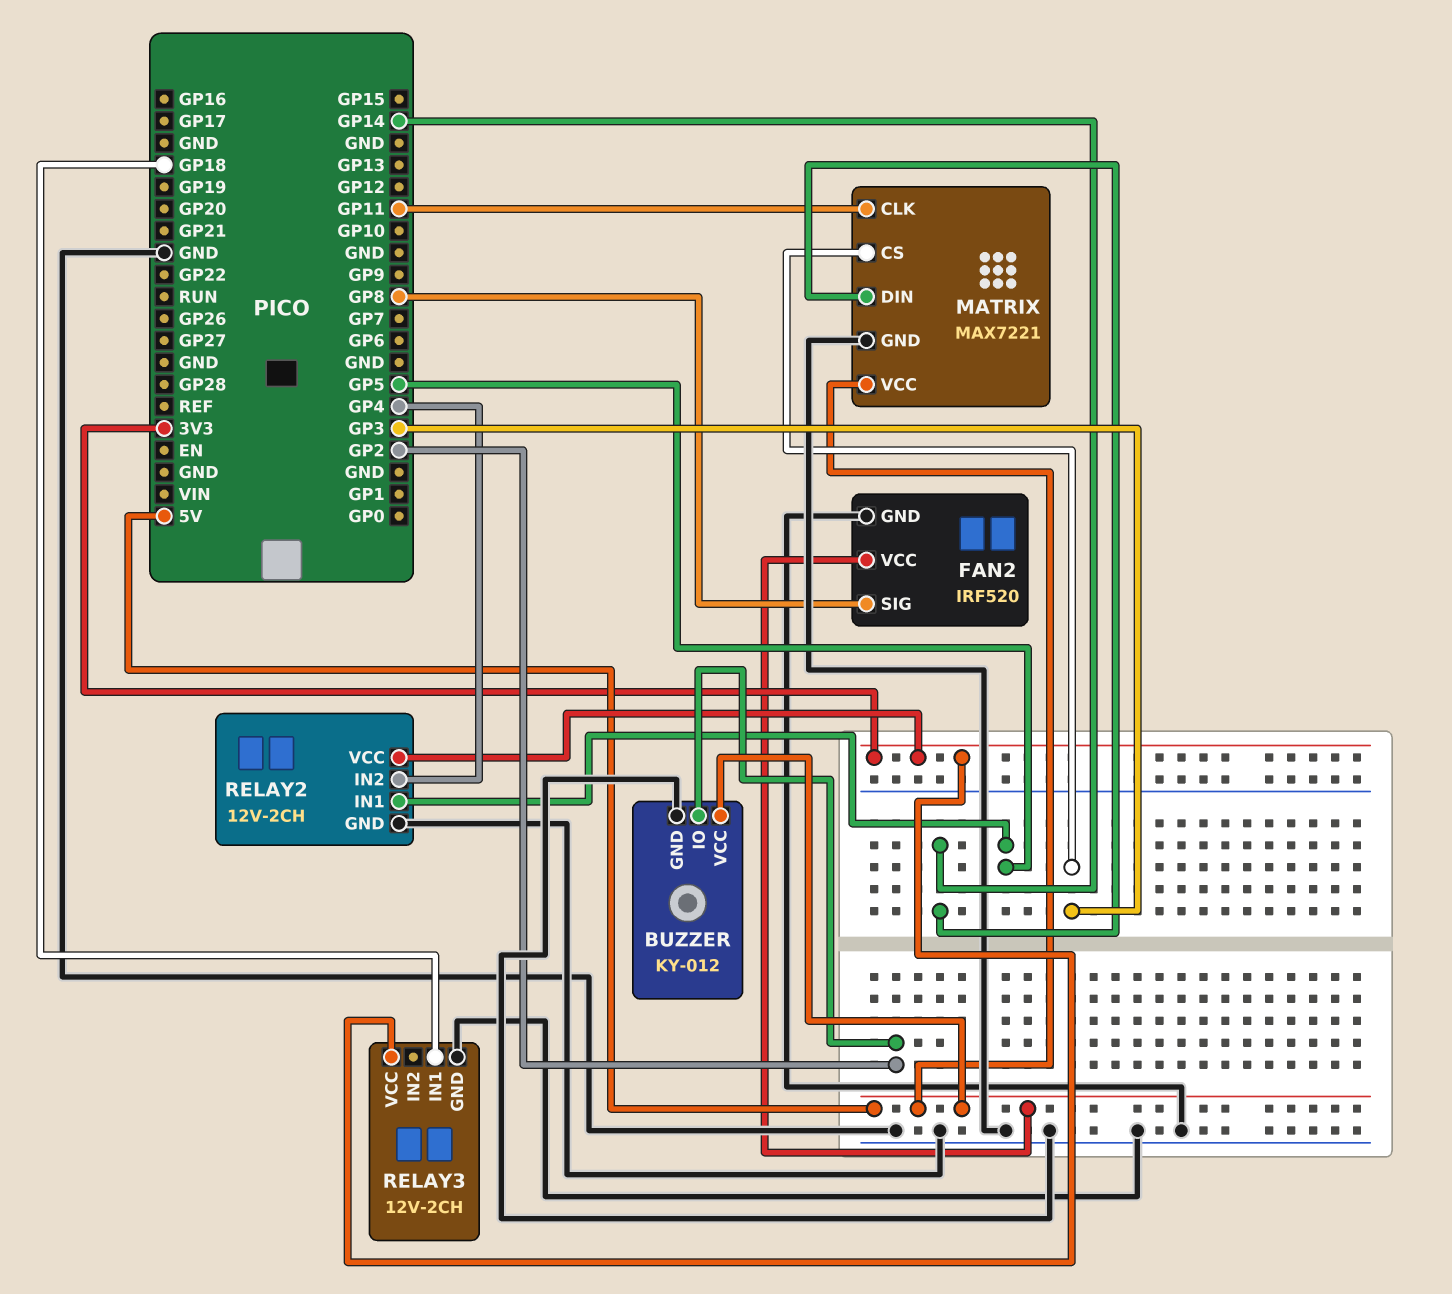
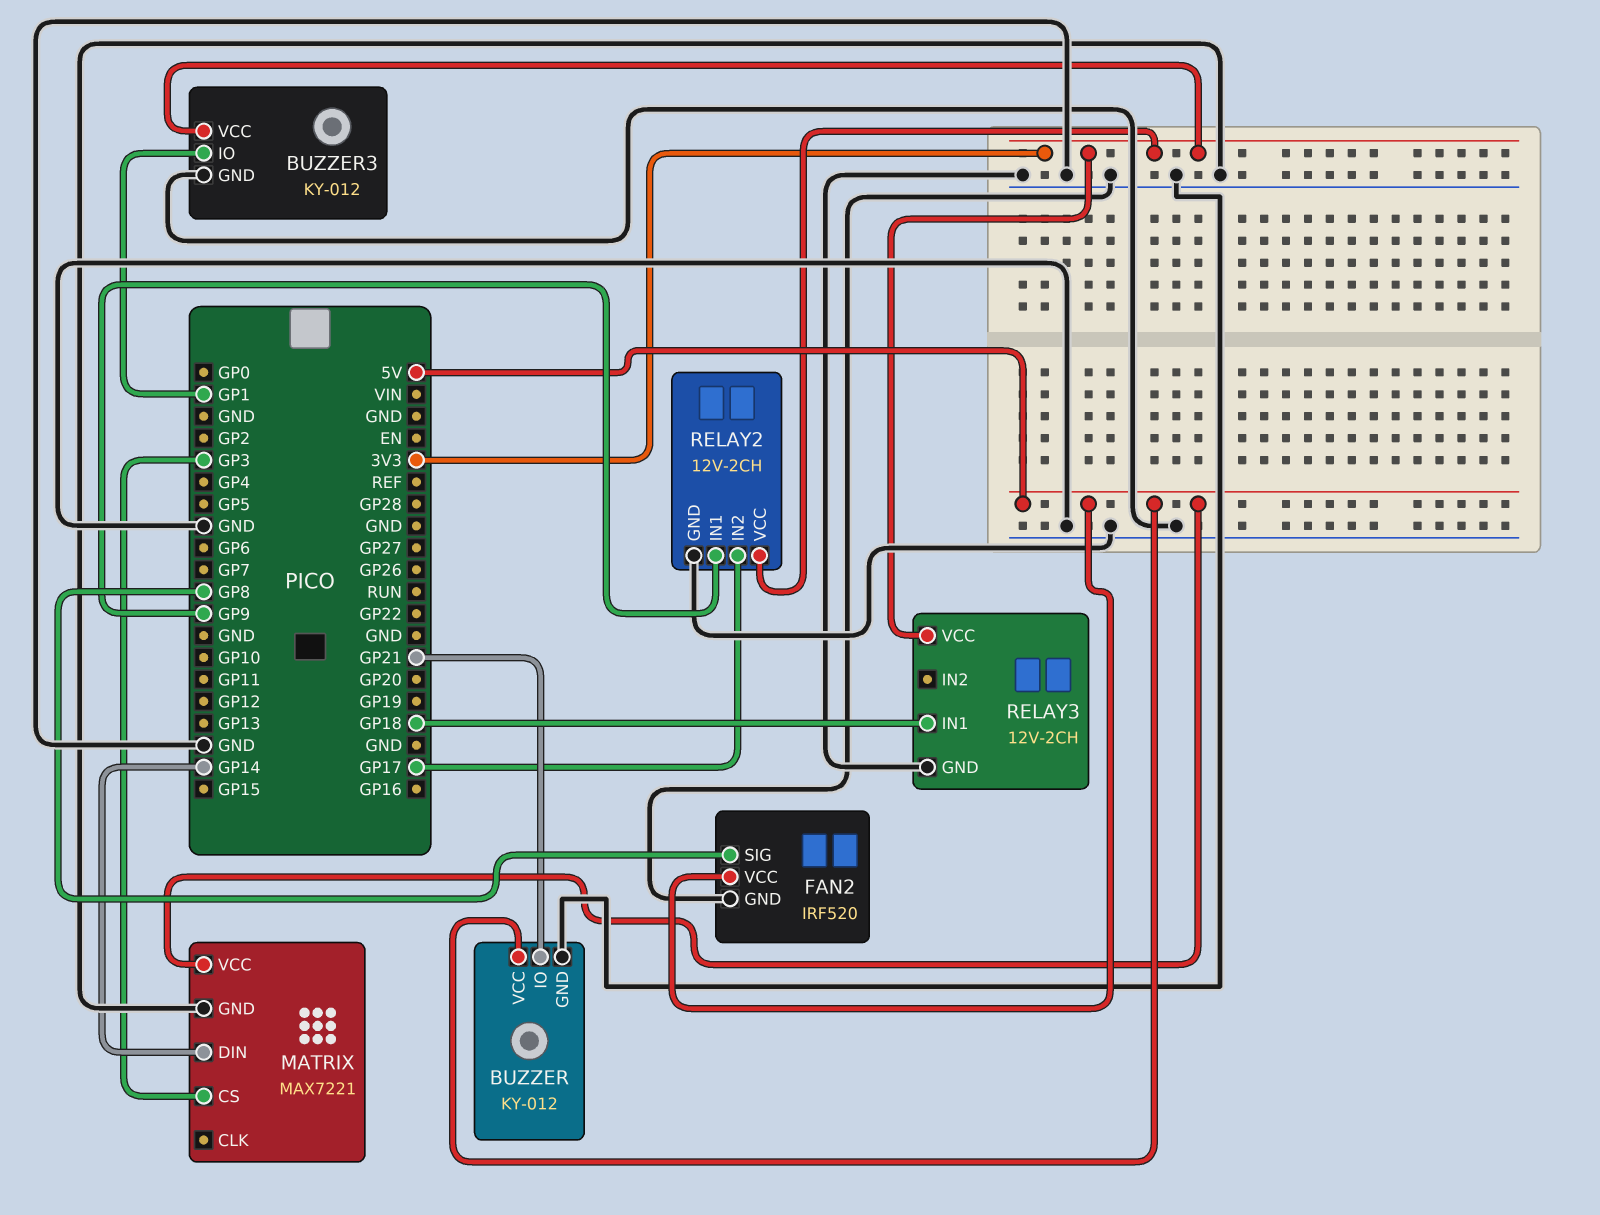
BUZZER pin IO: GP2 -> GP21
BUZZER3: none -> KY-012
BUZZER3 pin GND: none -> GND
BUZZER3 pin IO: none -> GP1
BUZZER3 pin VCC: none -> 3V3
MATRIX pin CLK: GP11 -> none
RELAY2 pin IN1: GP5 -> GP9
RELAY2 pin IN2: GP4 -> GP17

